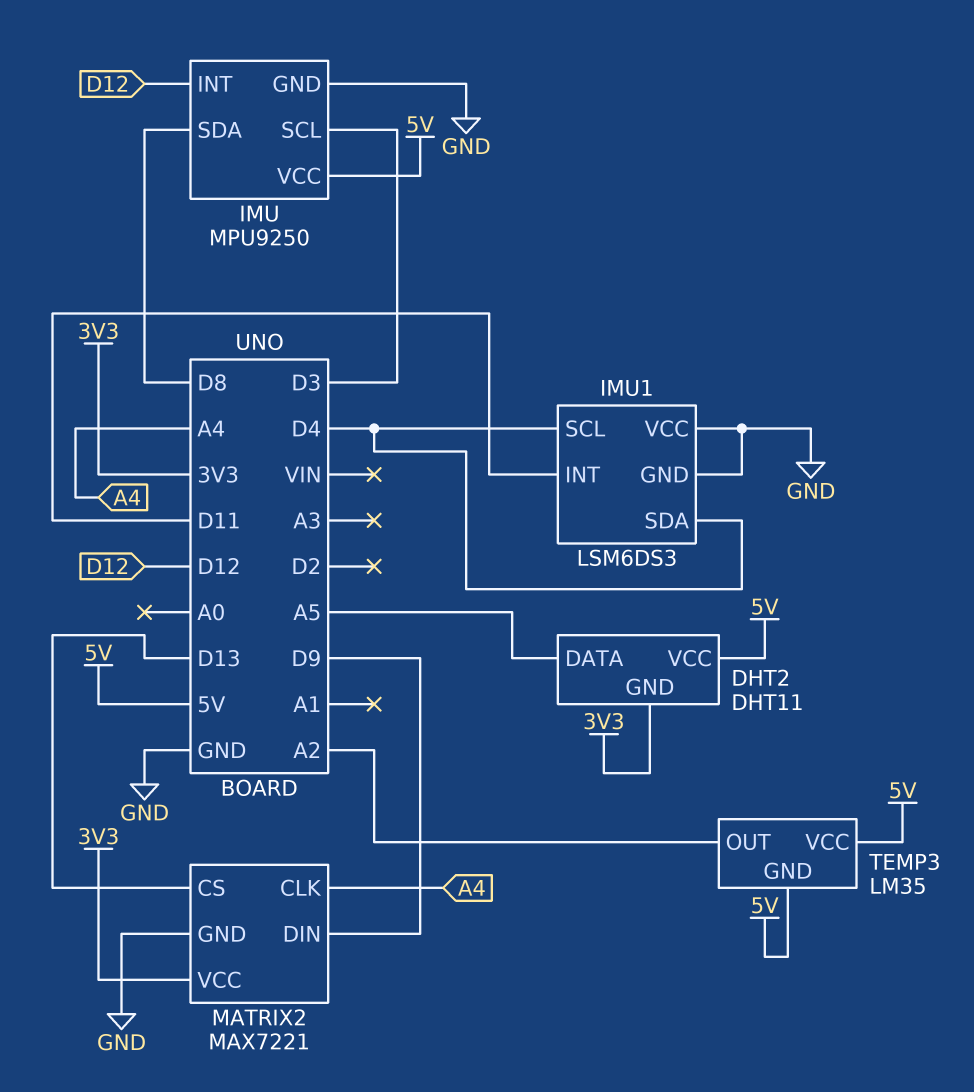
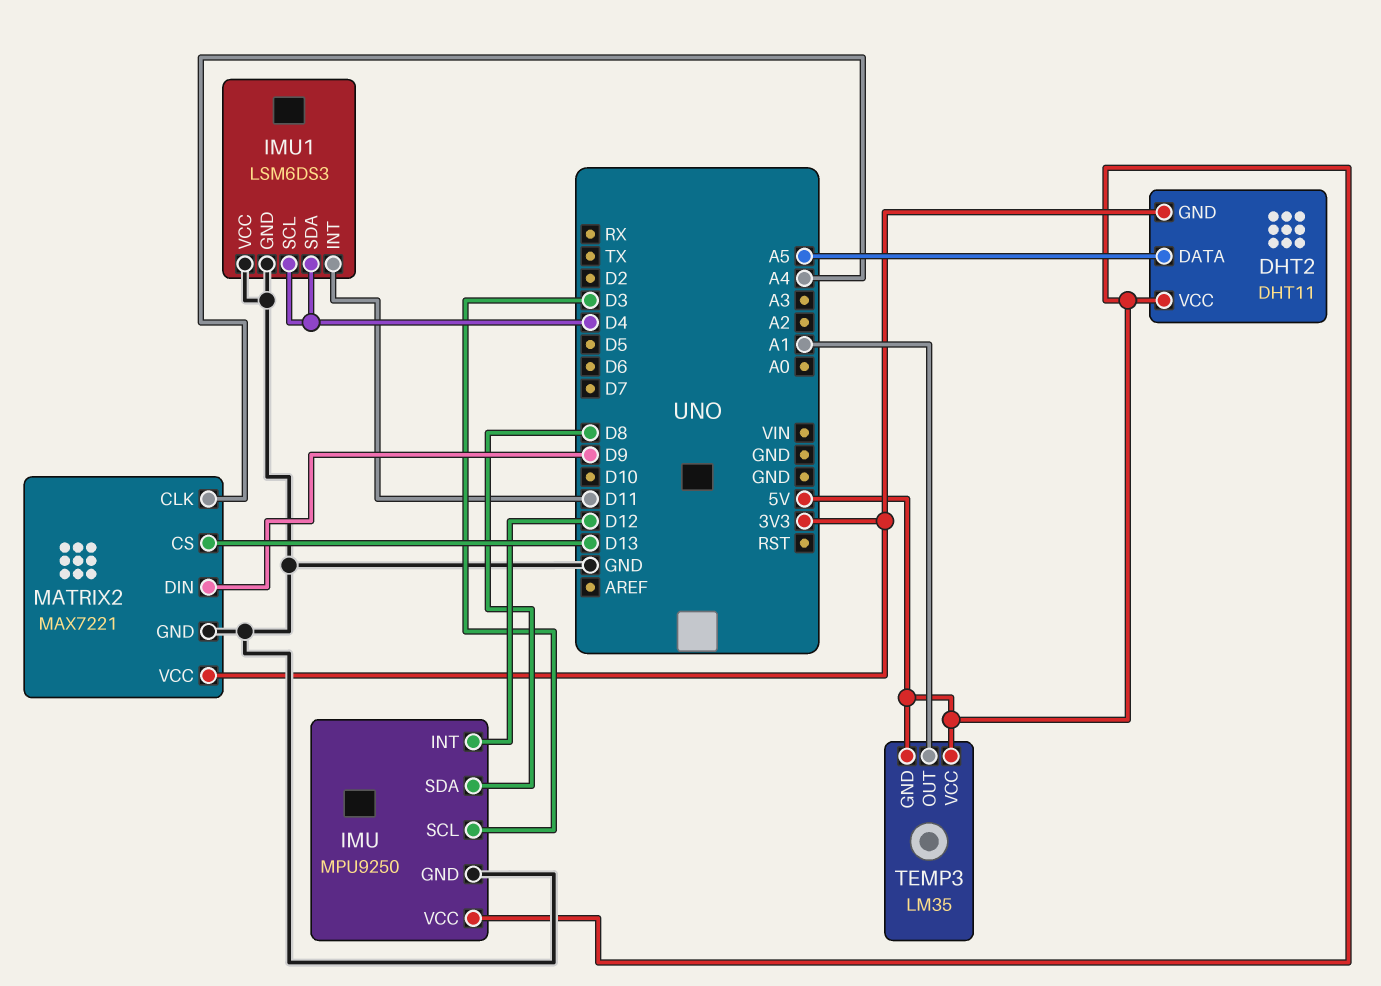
TEMP3 pin OUT: A2 -> A1

